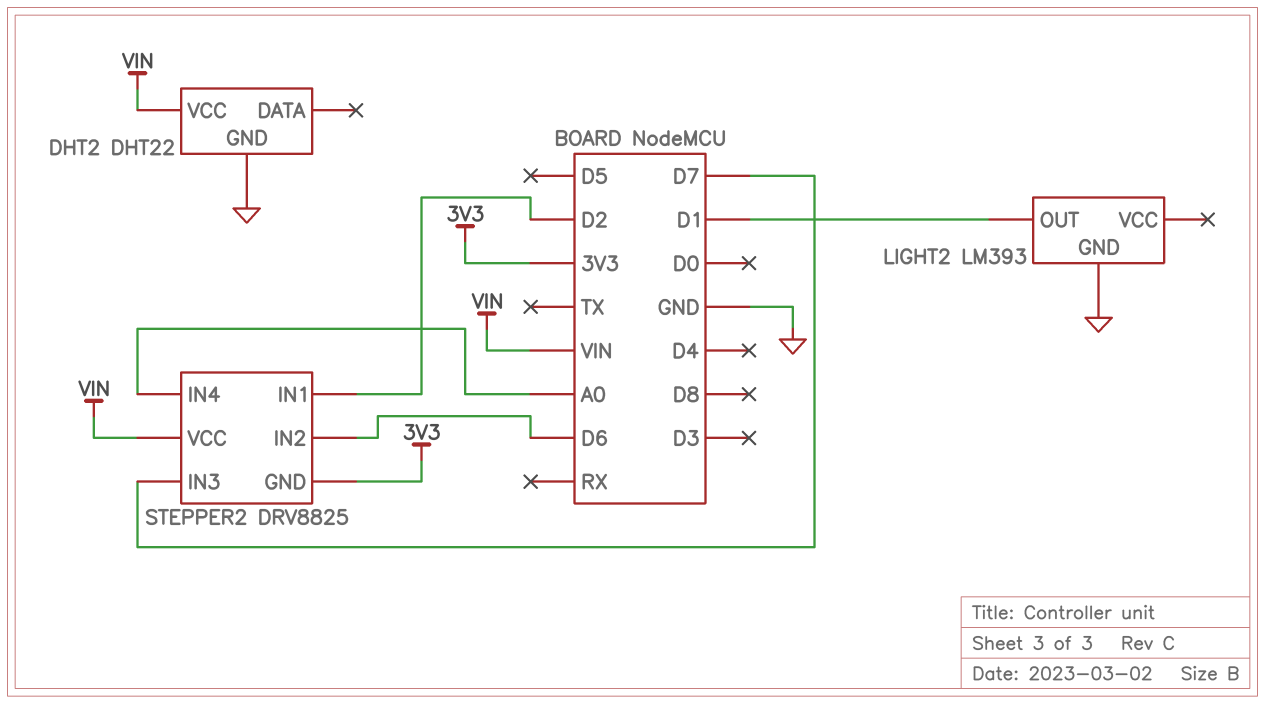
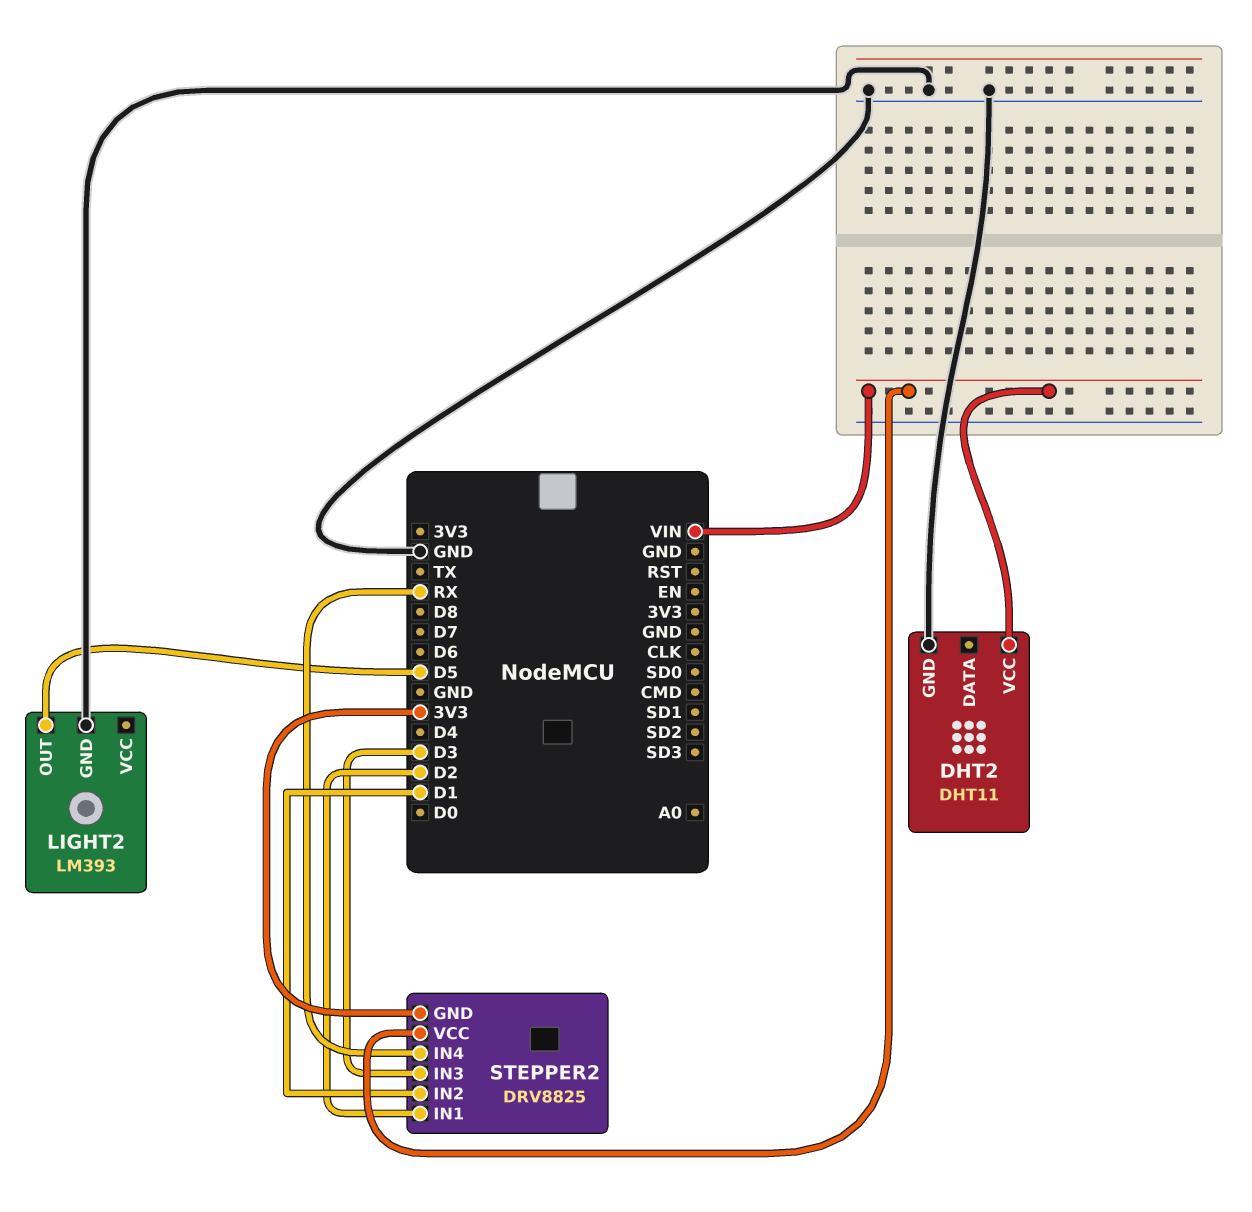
DHT2: DHT22 -> DHT11
LIGHT2 pin OUT: D1 -> D5
STEPPER2 pin IN2: D6 -> D1
STEPPER2 pin IN3: D7 -> D3
STEPPER2 pin IN4: A0 -> RX

